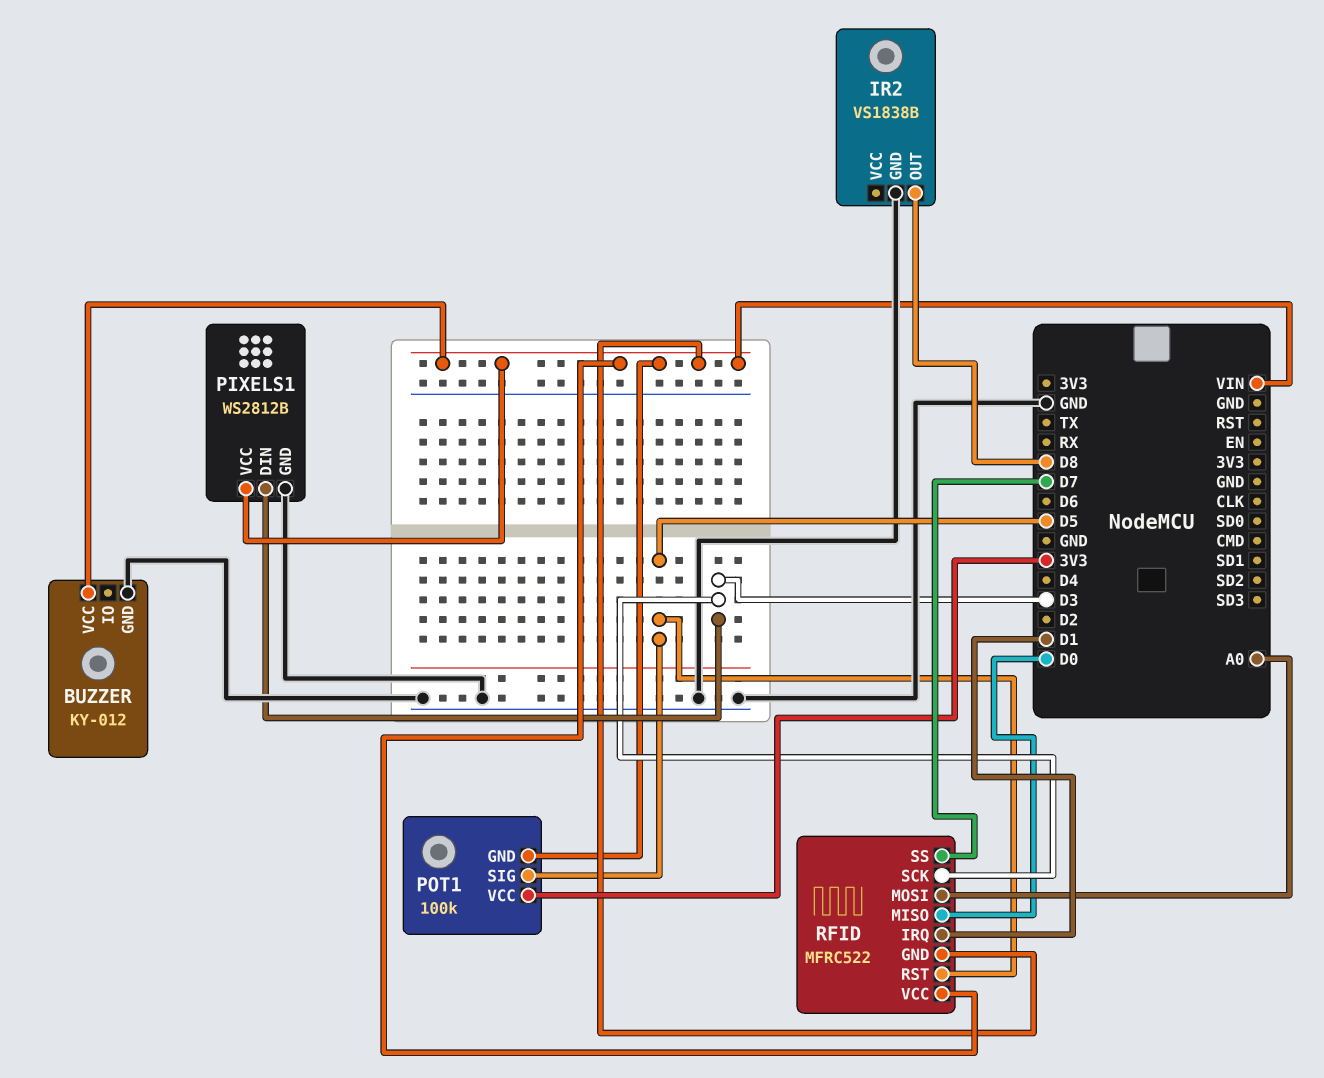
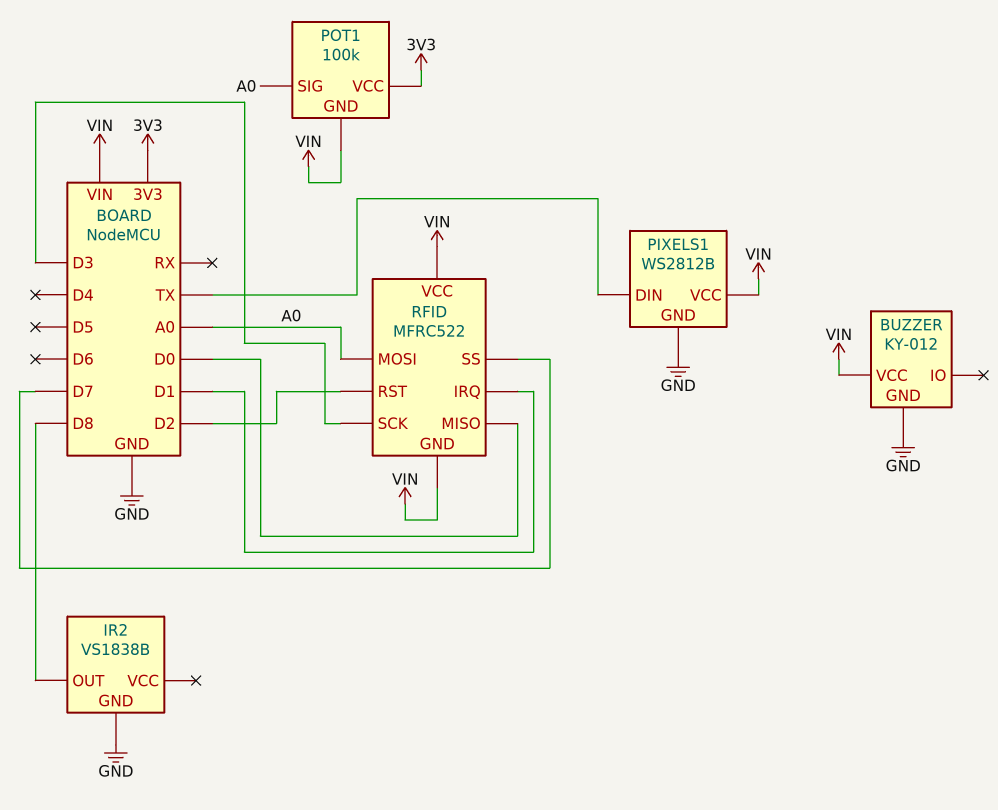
PIXELS1 pin DIN: D3 -> TX
POT1 pin SIG: D5 -> A0
RFID pin RST: D5 -> D2

